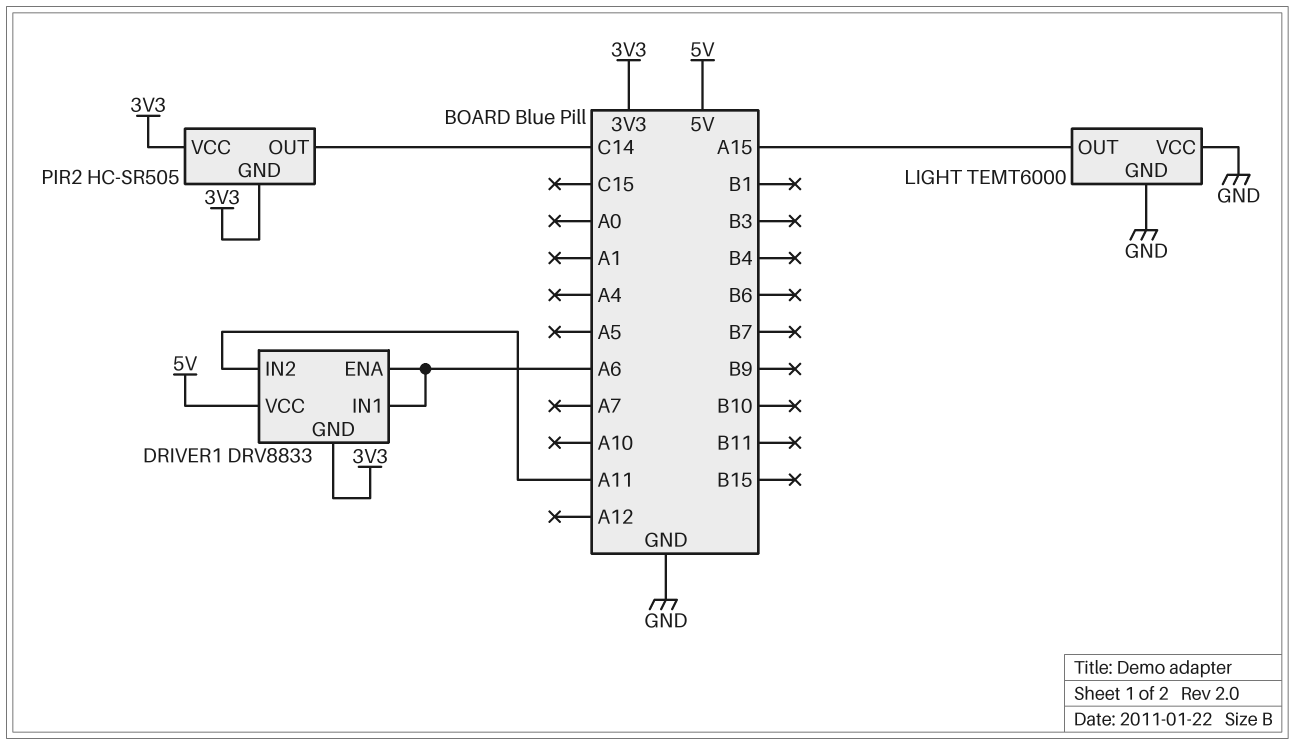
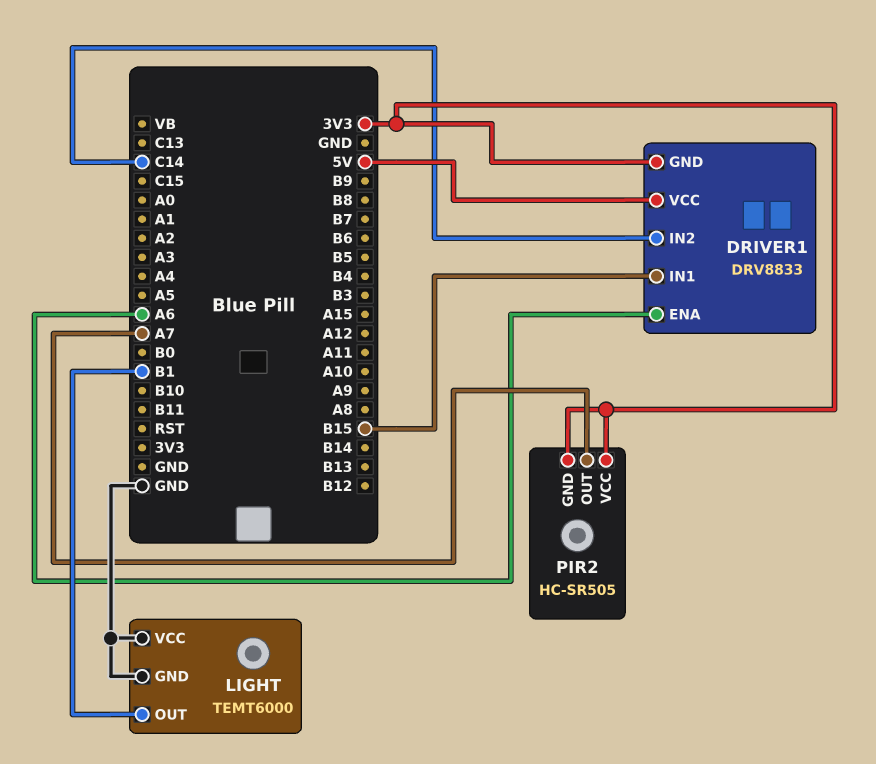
DRIVER1 pin IN1: A6 -> B15
DRIVER1 pin IN2: A11 -> C14
LIGHT pin OUT: A15 -> B1
PIR2 pin OUT: C14 -> A7

